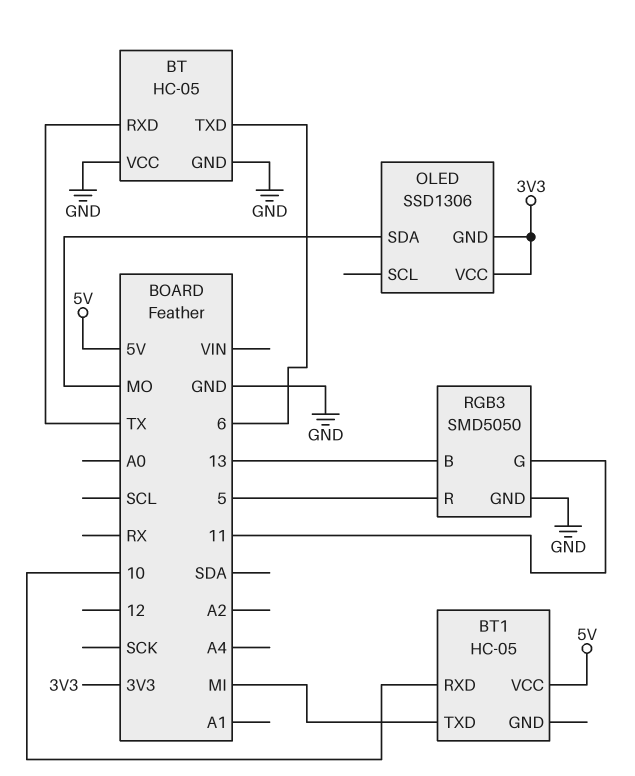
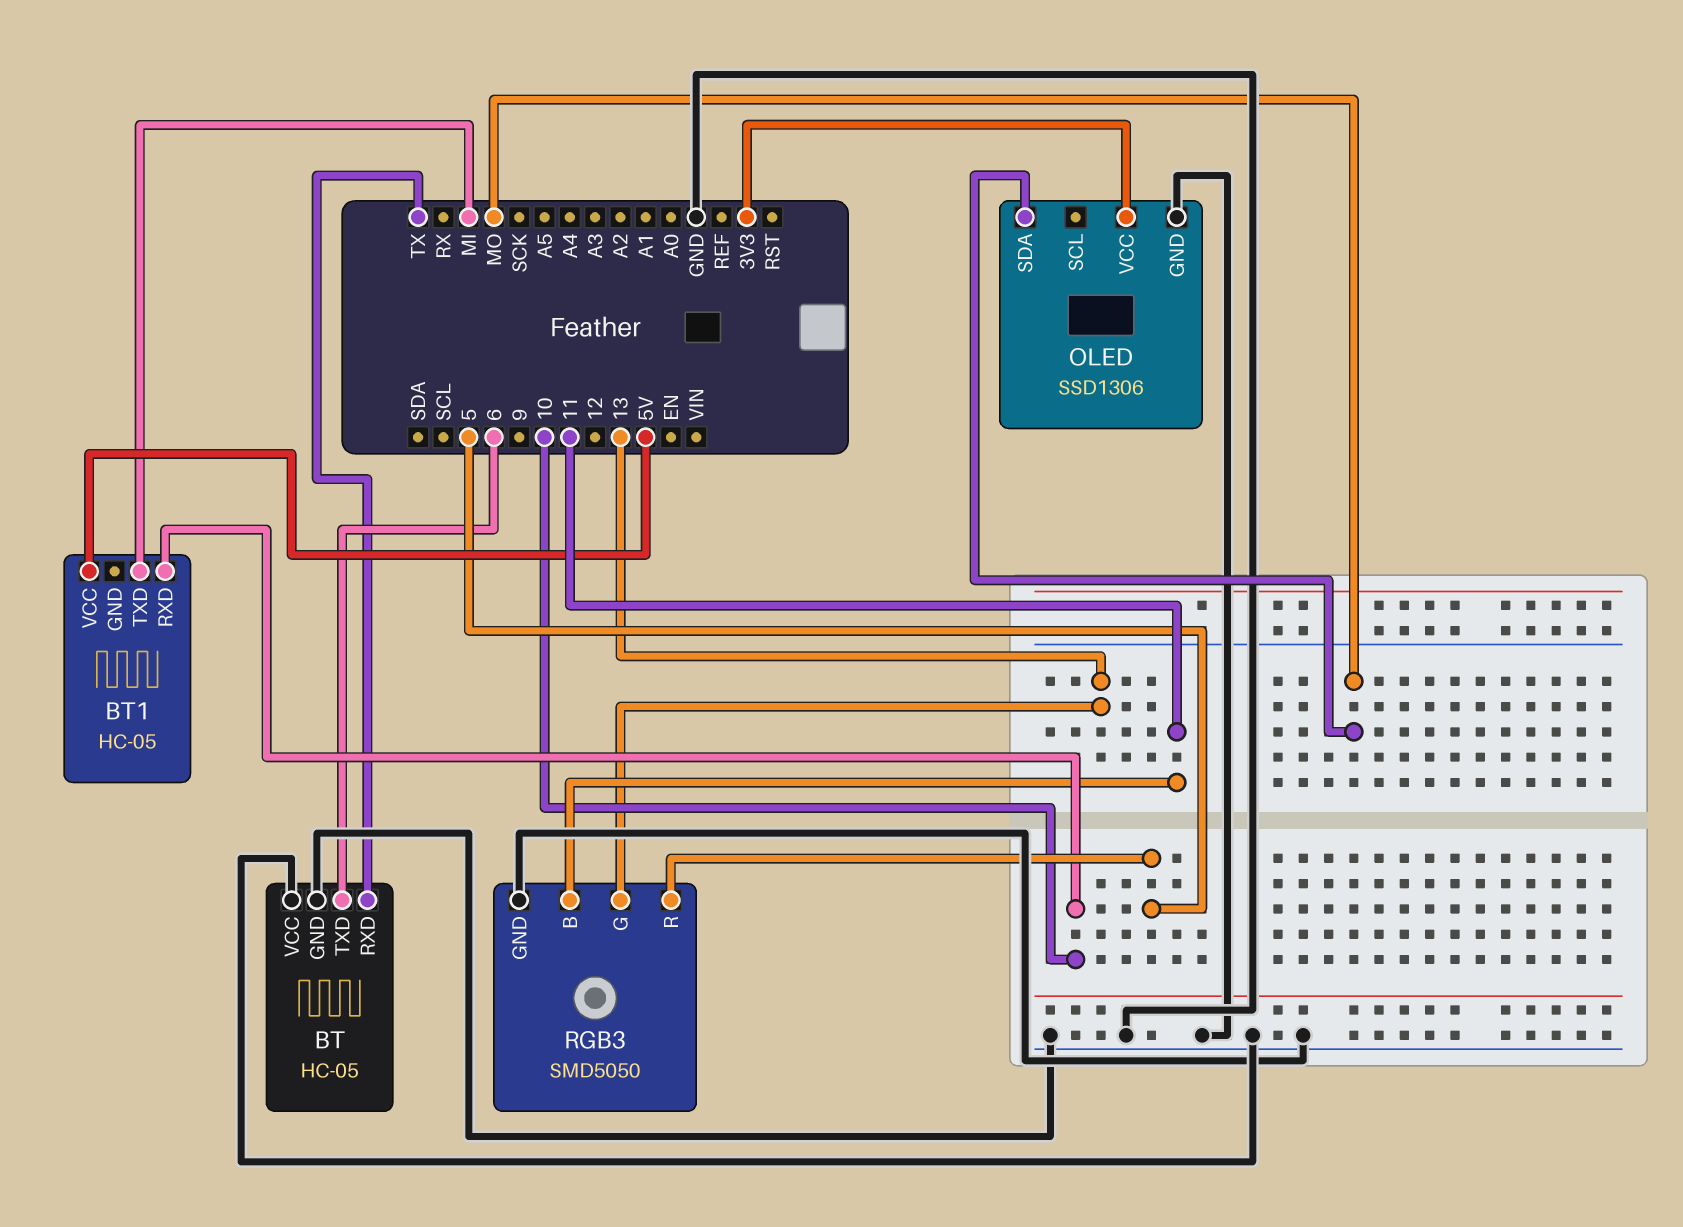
OLED pin GND: 3V3 -> GND
RGB3 pin B: 13 -> 11
RGB3 pin G: 11 -> 13

